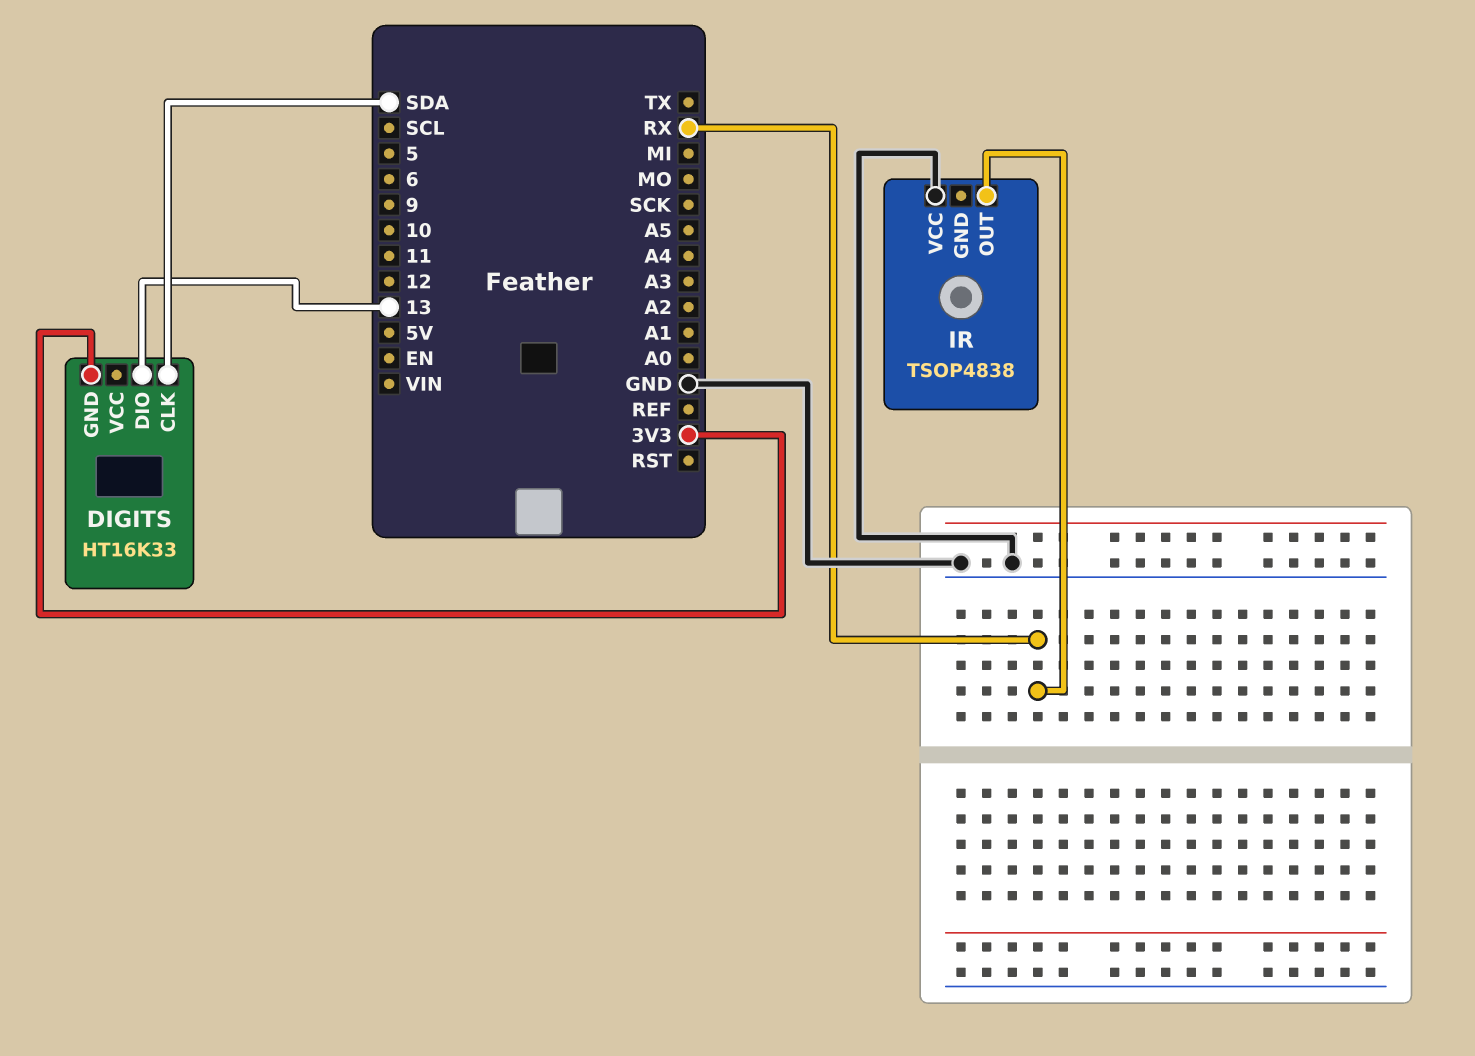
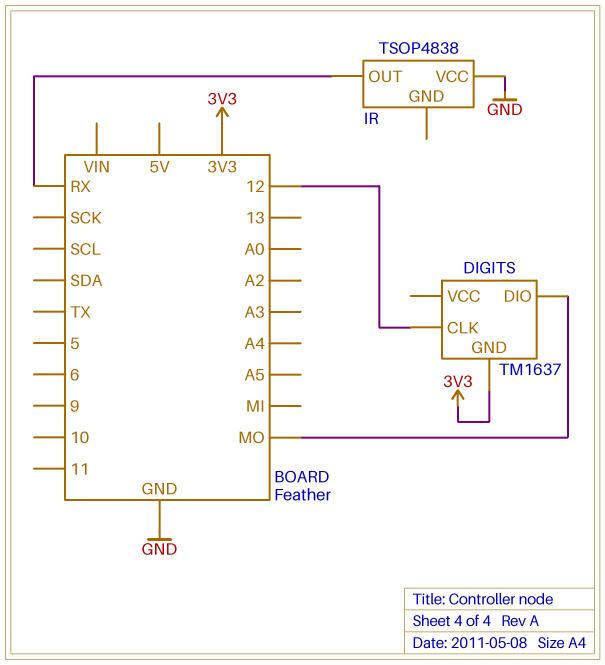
DIGITS: HT16K33 -> TM1637
DIGITS pin CLK: SDA -> 12
DIGITS pin DIO: 13 -> MO

